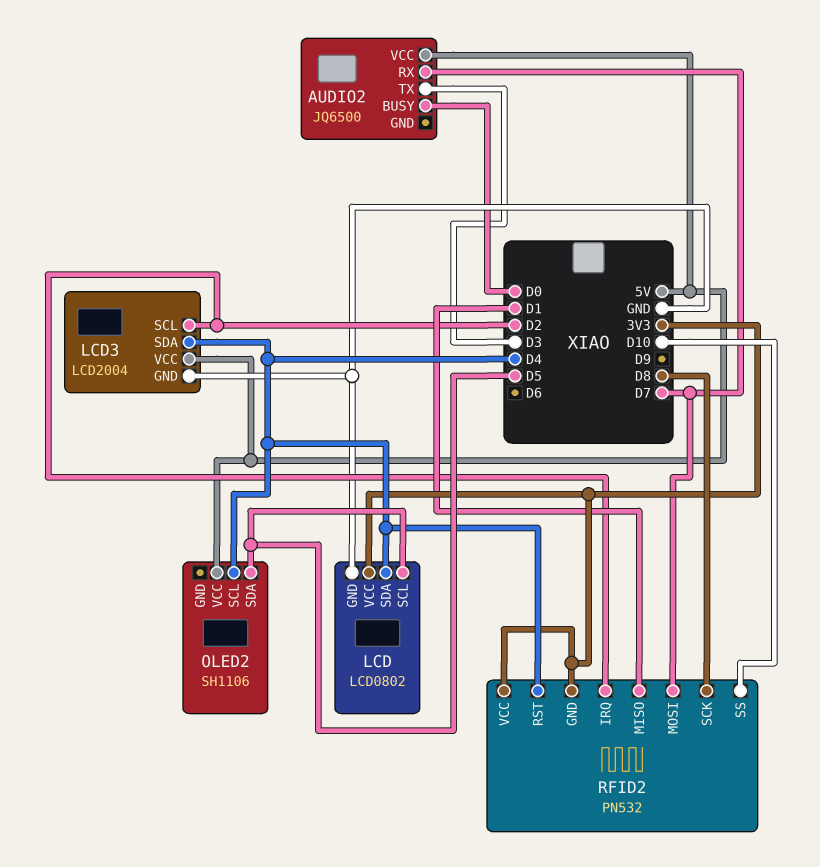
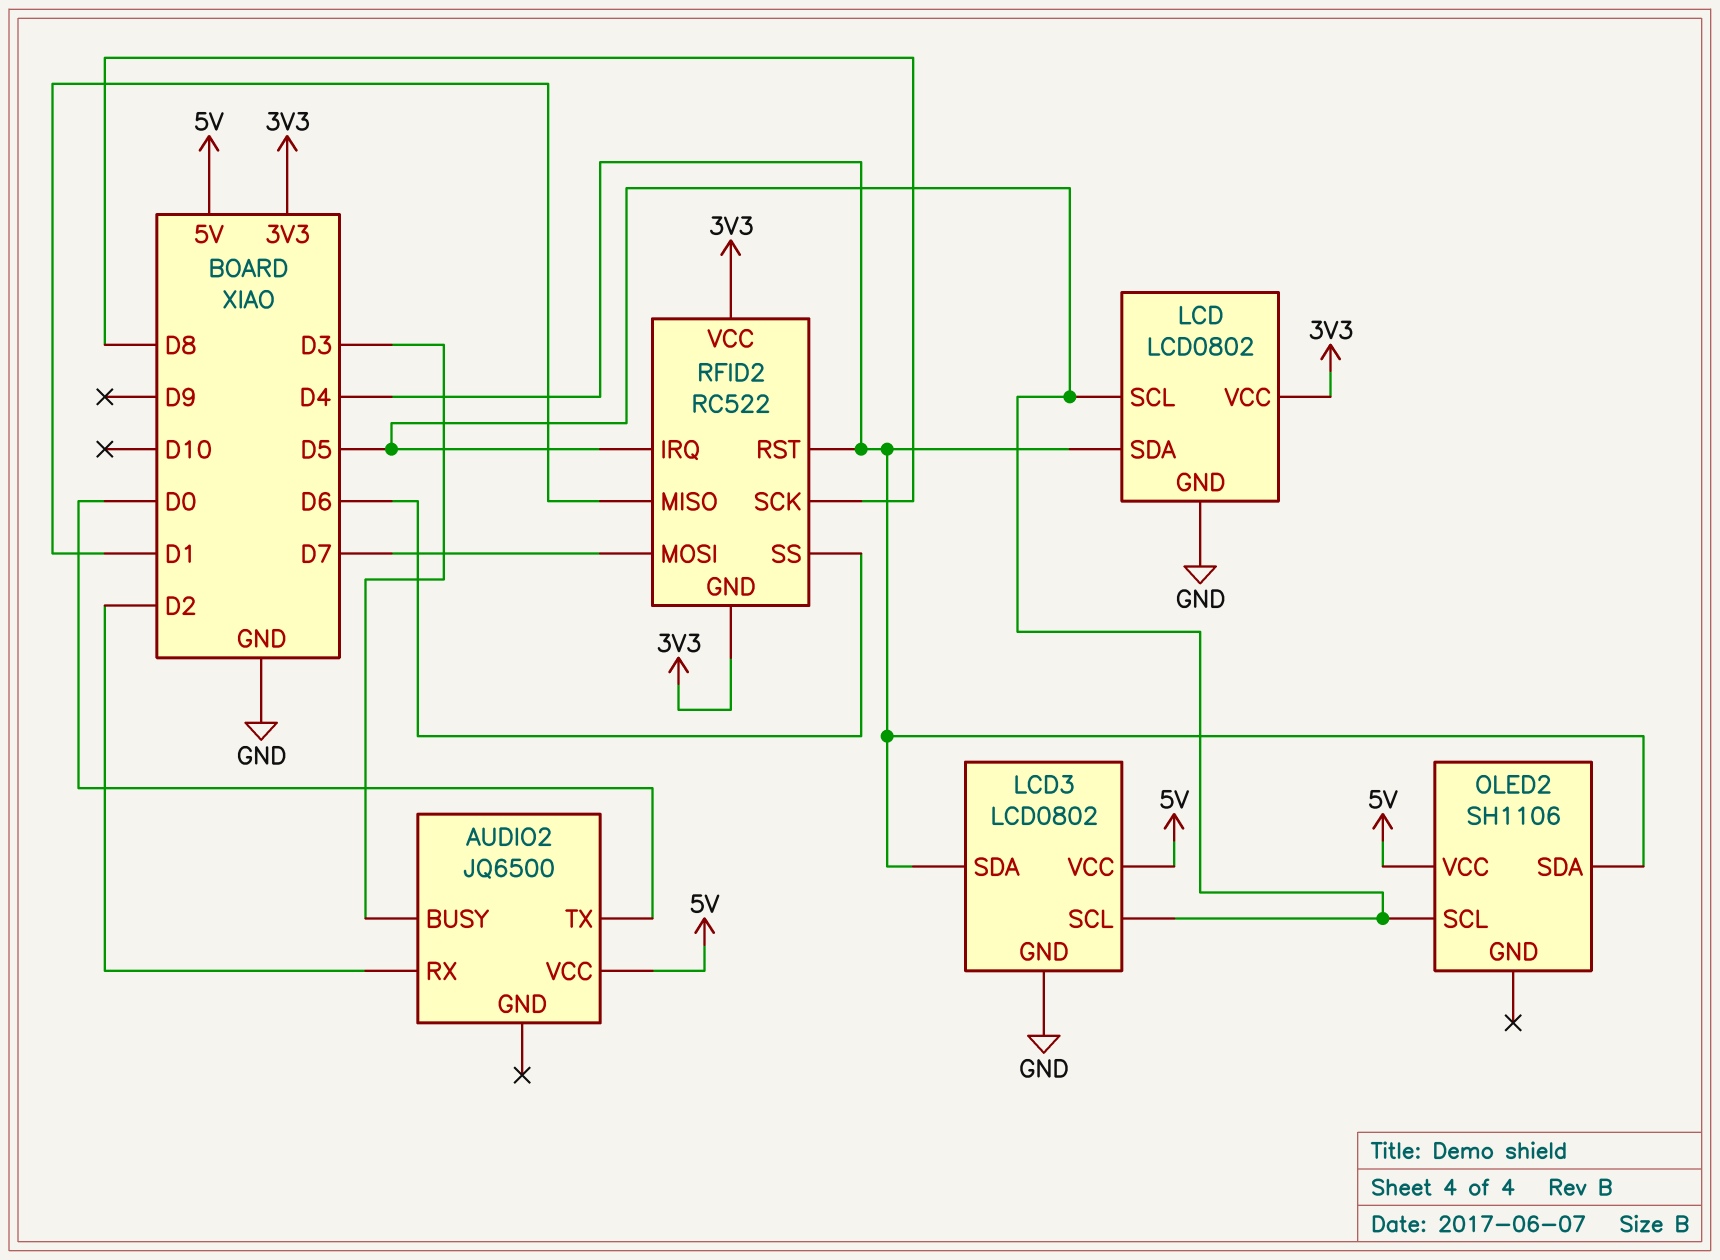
AUDIO2 pin BUSY: D0 -> D3
AUDIO2 pin RX: D7 -> D2
AUDIO2 pin TX: D3 -> D0
LCD3: LCD2004 -> LCD0802
LCD3 pin SCL: D2 -> D5
OLED2 pin SCL: D4 -> D5
OLED2 pin SDA: D5 -> D4
RFID2: PN532 -> RC522
RFID2 pin IRQ: D2 -> D5
RFID2 pin SS: D10 -> D6

